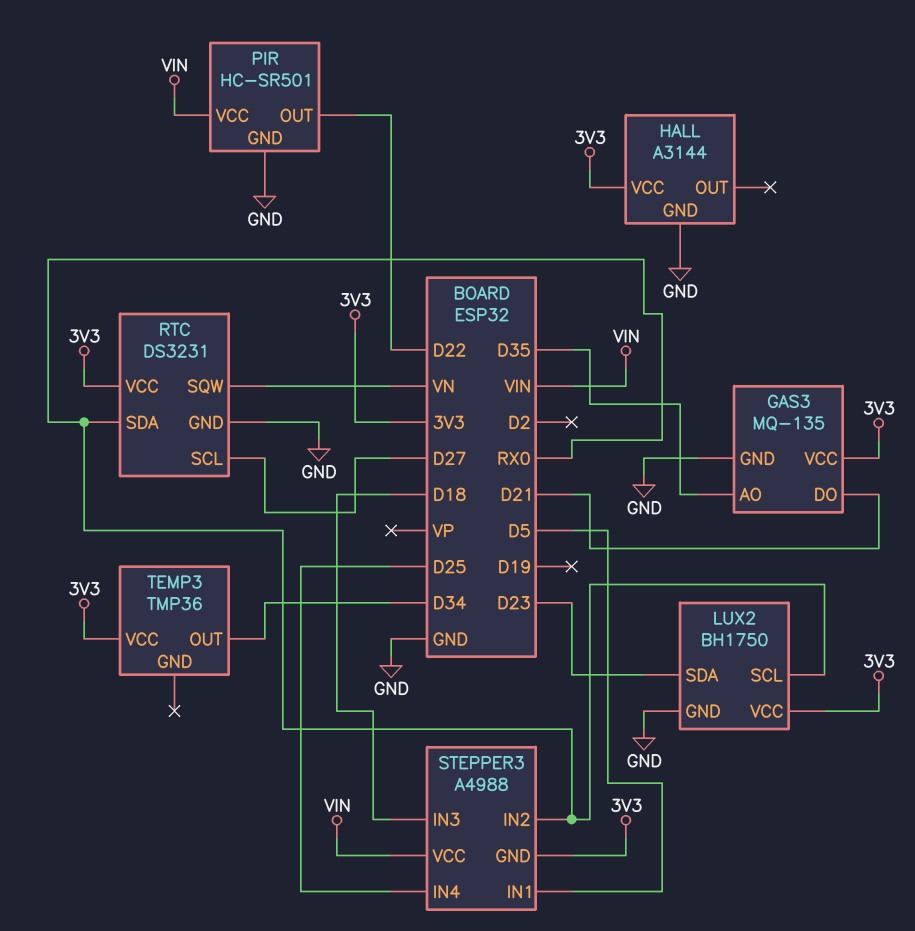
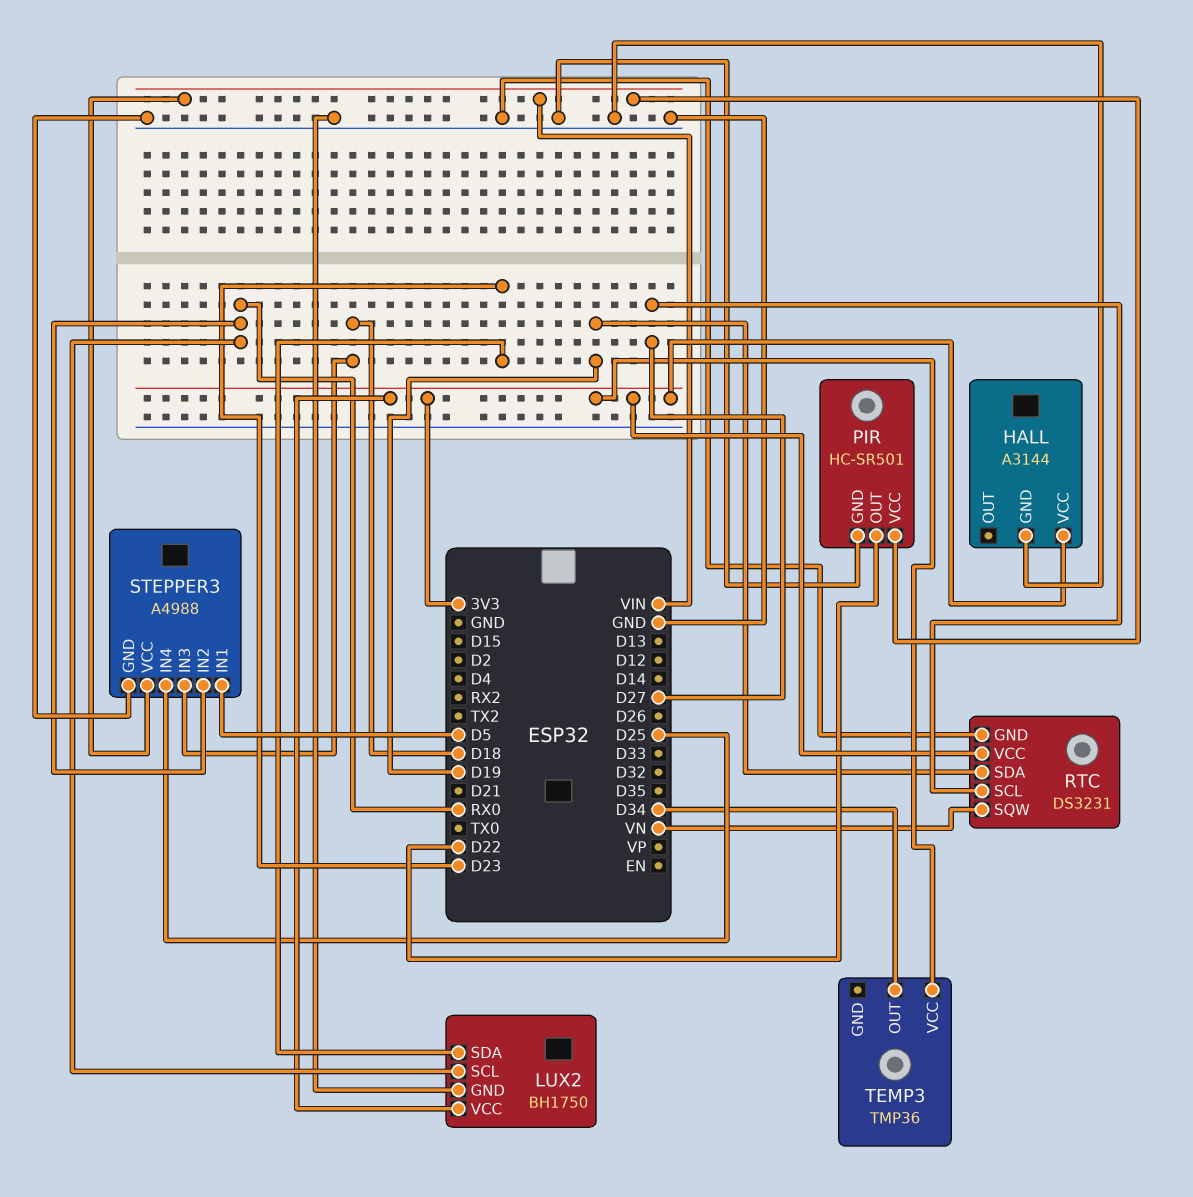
GAS3: MQ-135 -> none
GAS3 pin AO: D35 -> none
GAS3 pin DO: D21 -> none
GAS3 pin GND: GND -> none
GAS3 pin VCC: 3V3 -> none
RTC pin SDA: RX0 -> D19
STEPPER3 pin GND: 3V3 -> GND

